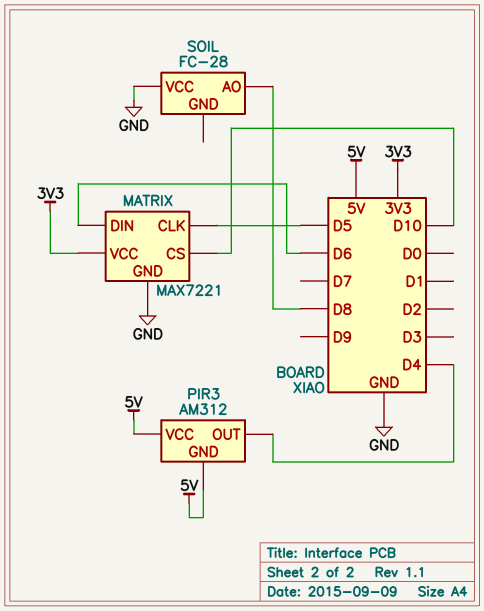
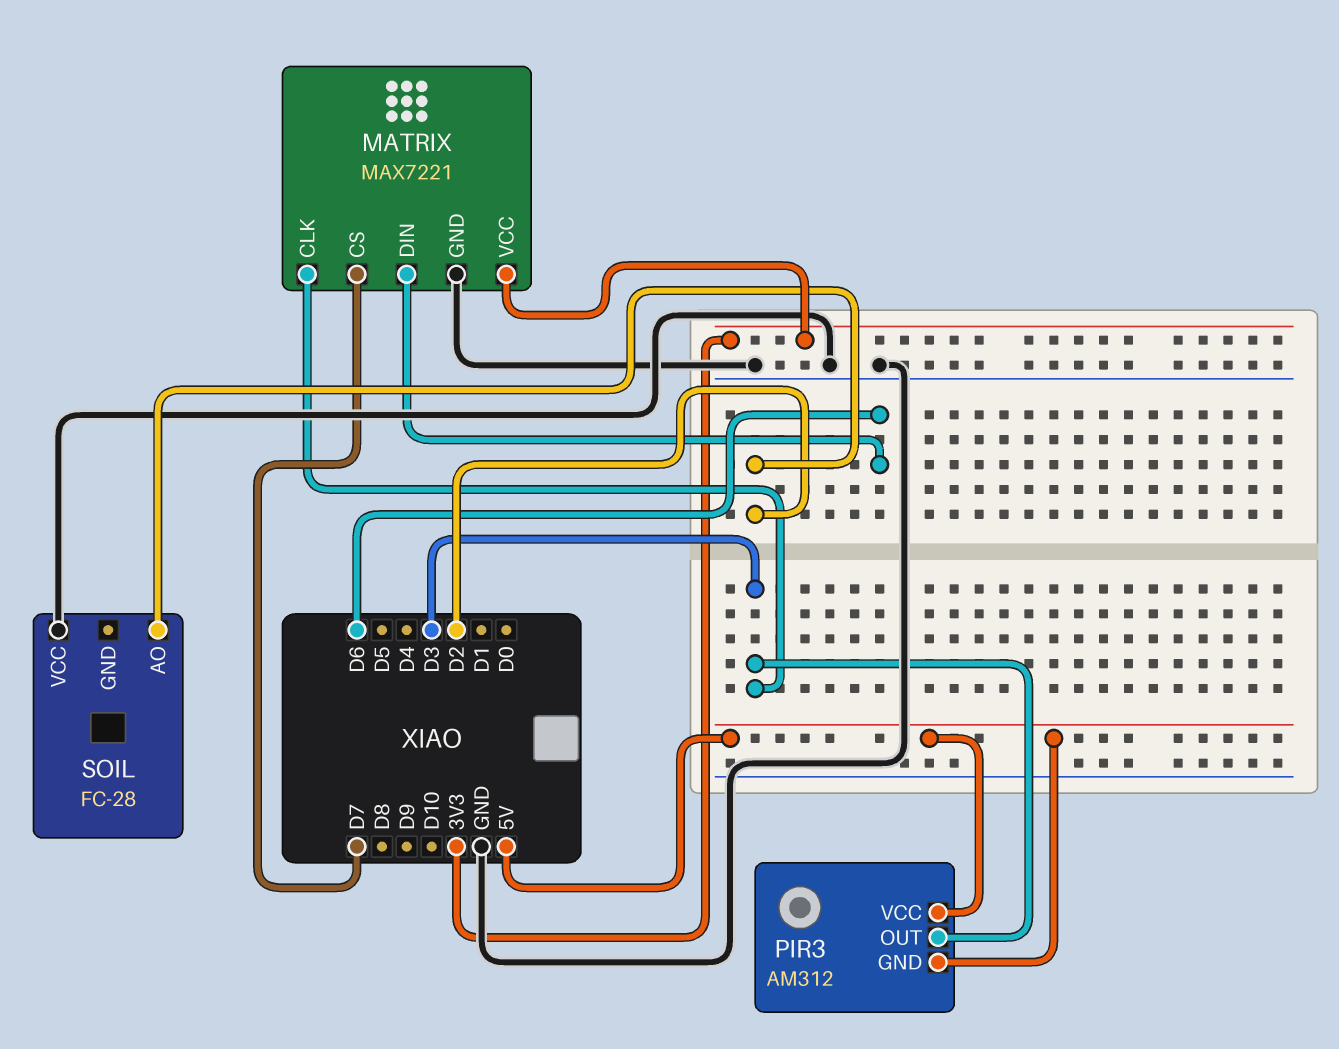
MATRIX pin CLK: D5 -> D3
MATRIX pin CS: D10 -> D7
PIR3 pin OUT: D4 -> D3
SOIL pin AO: D8 -> D2

